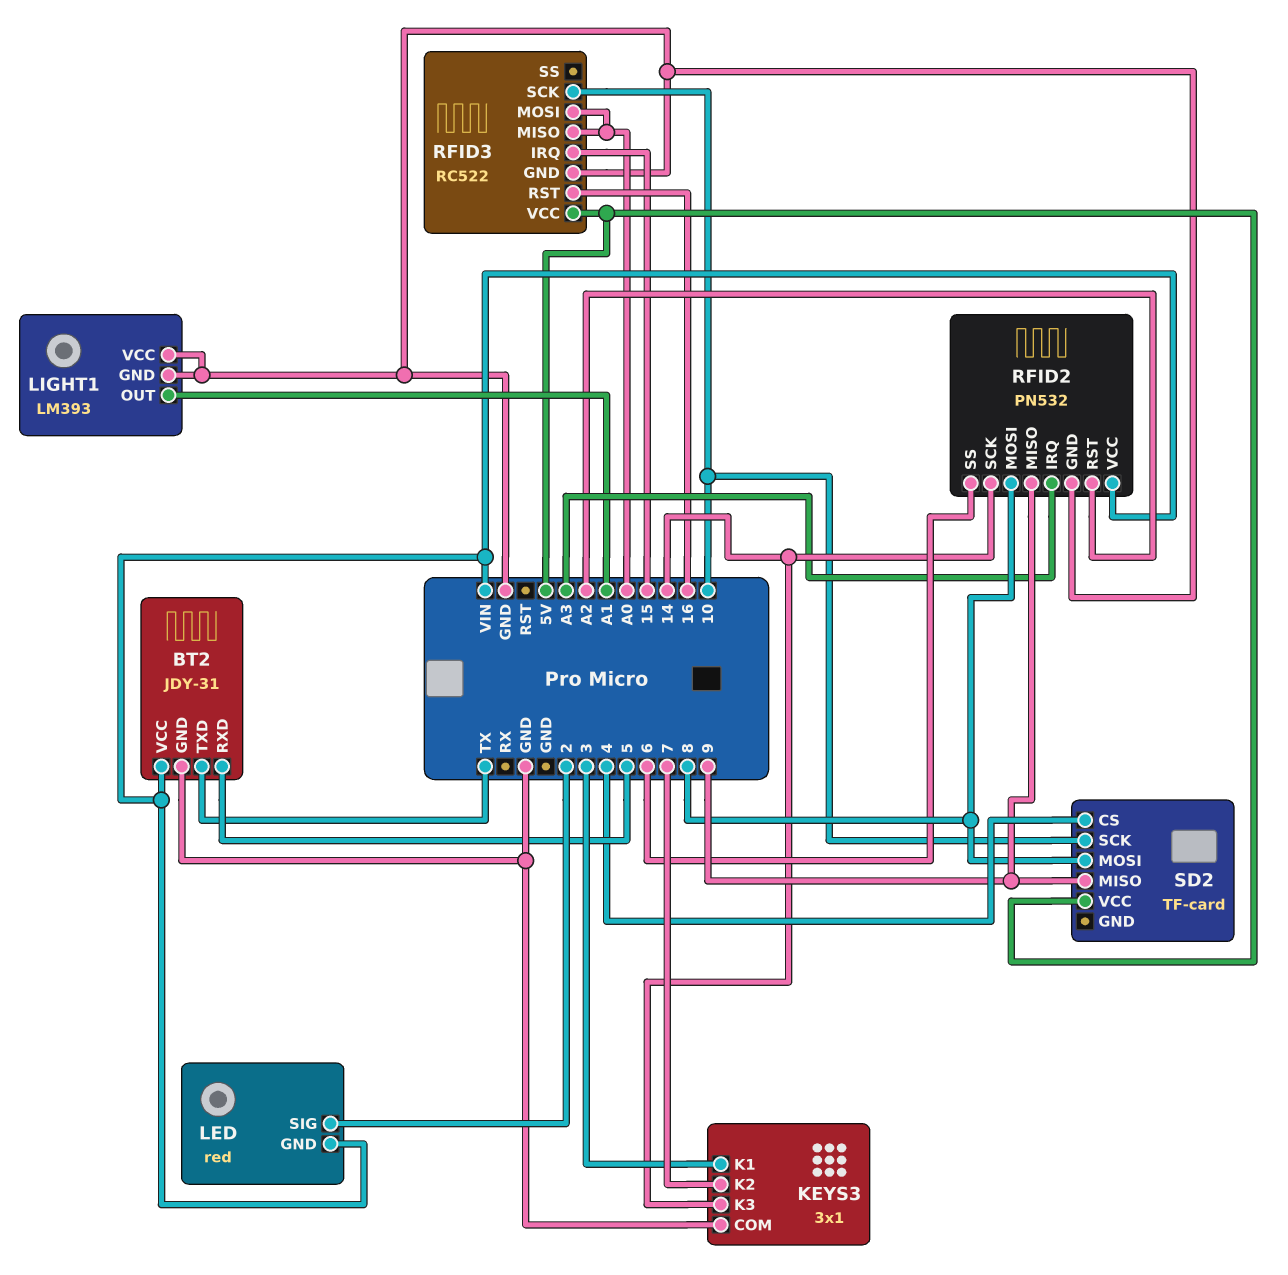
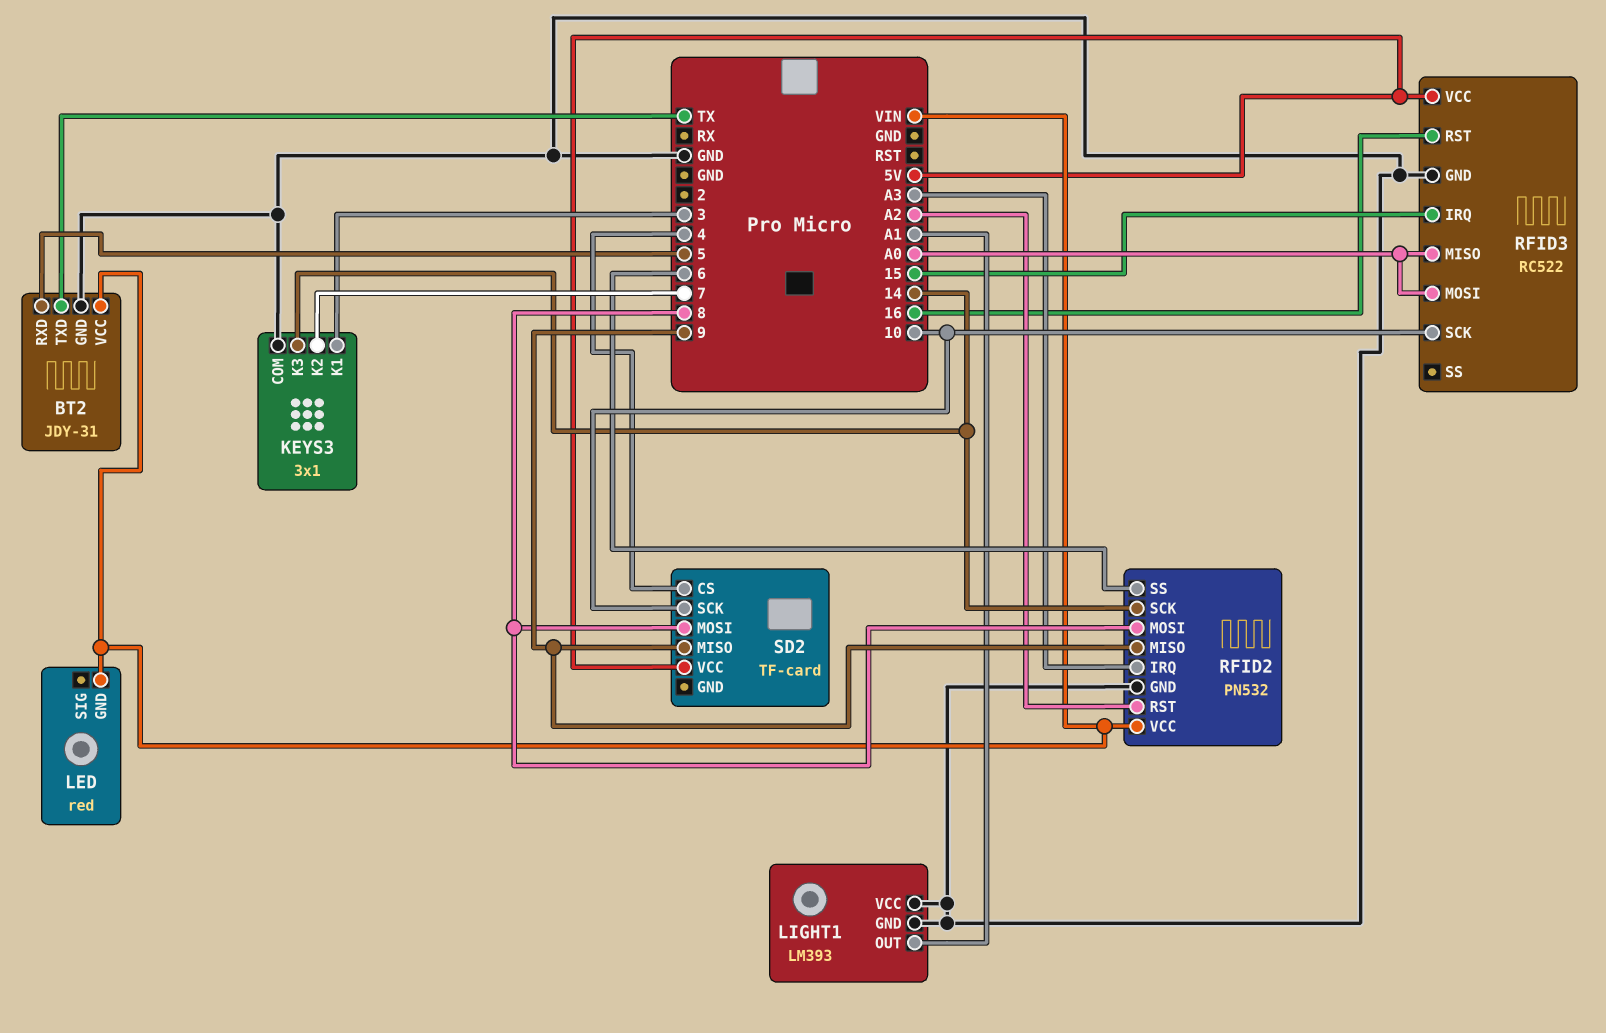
LED pin SIG: 2 -> none

